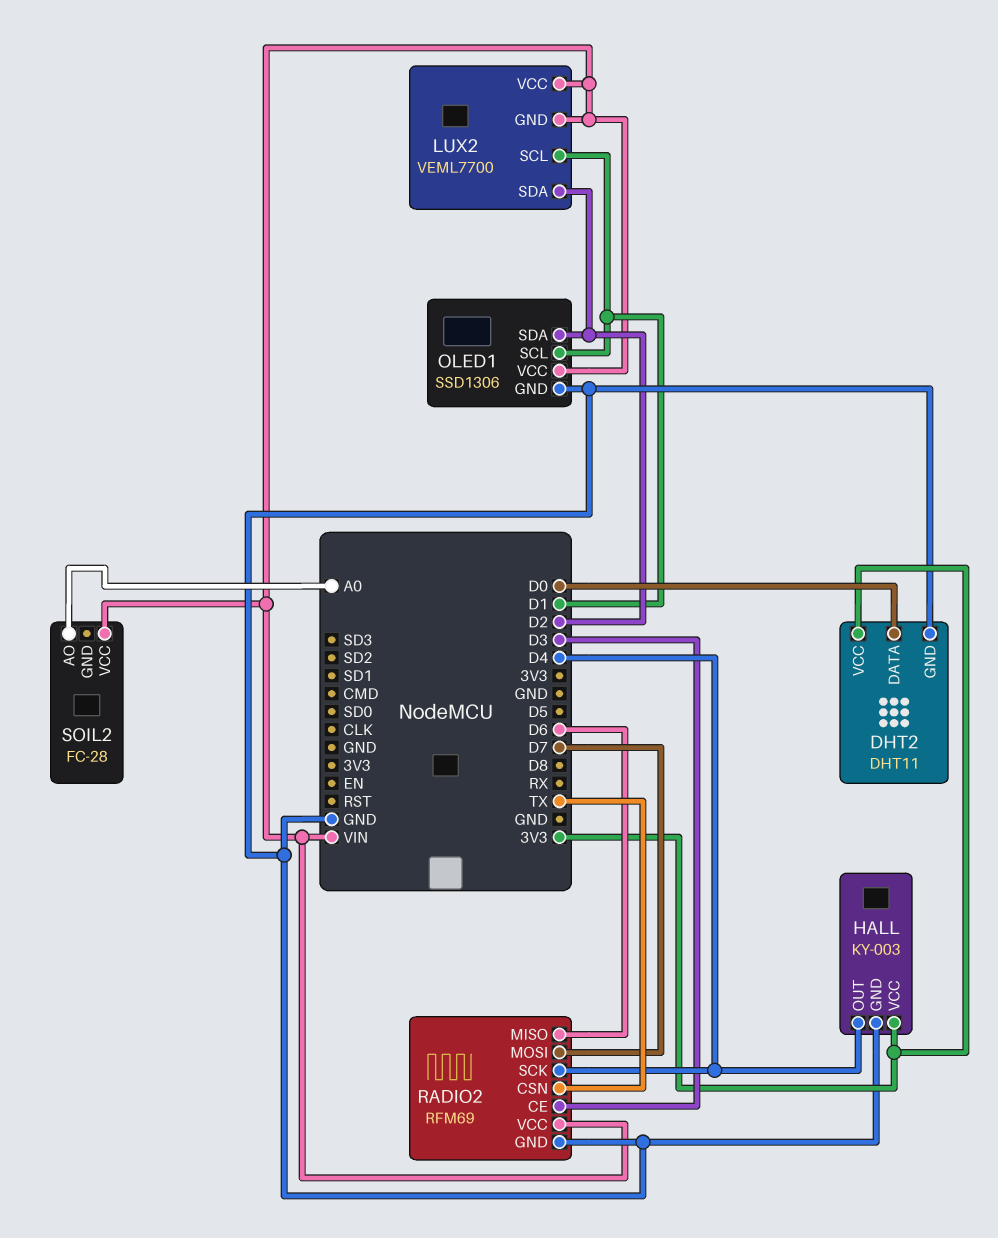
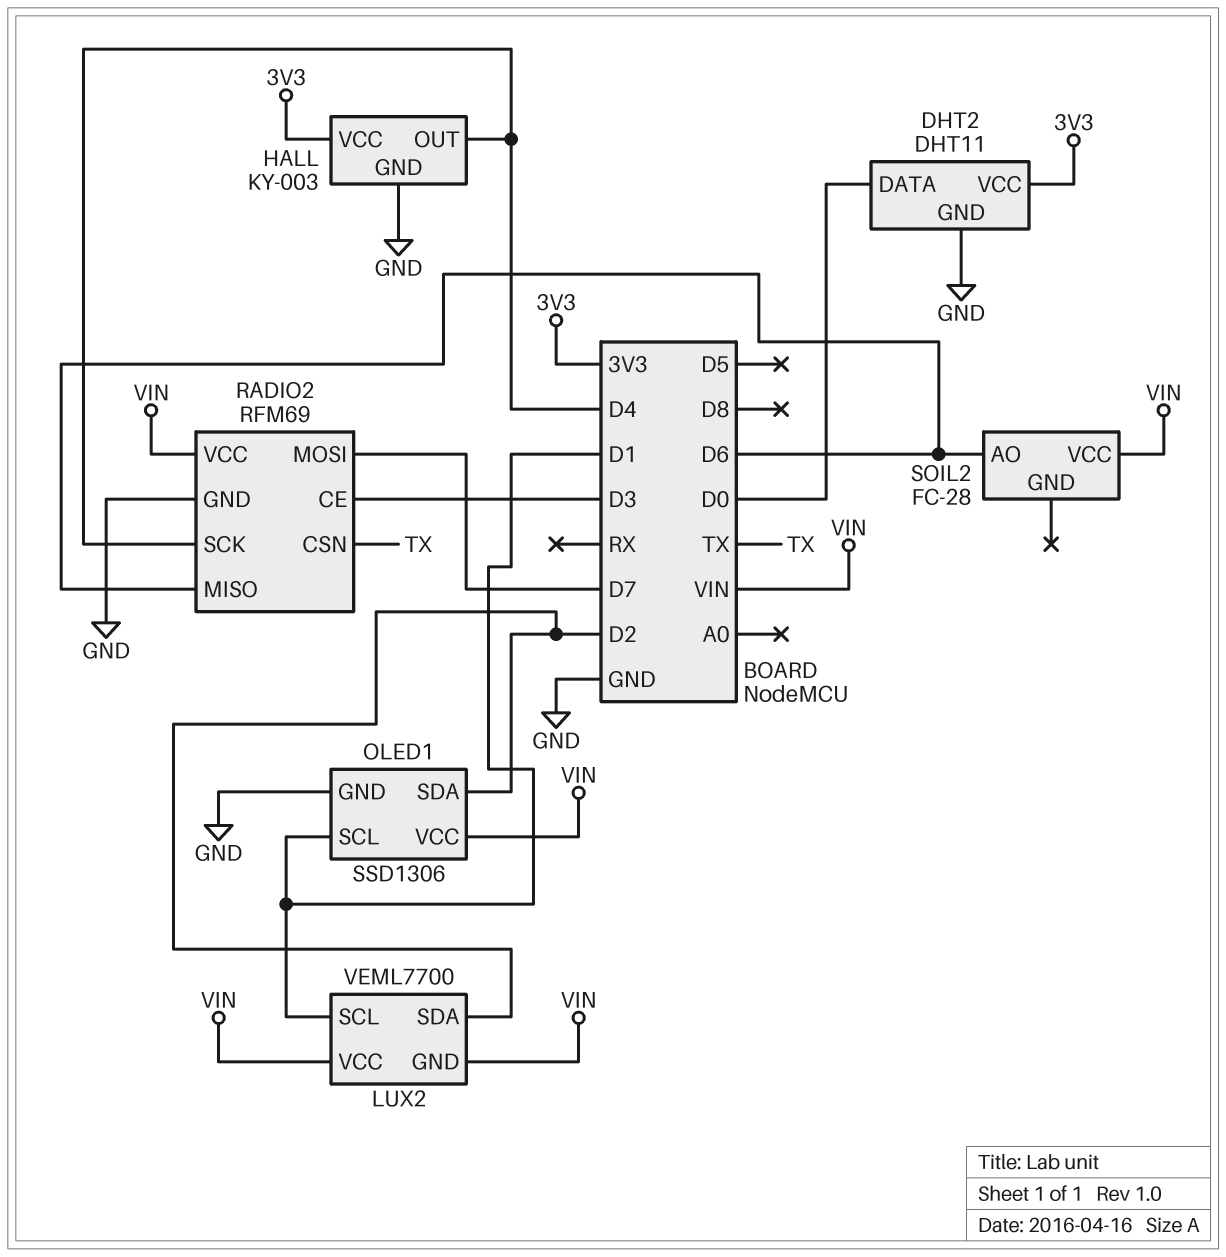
SOIL2 pin AO: A0 -> D6

